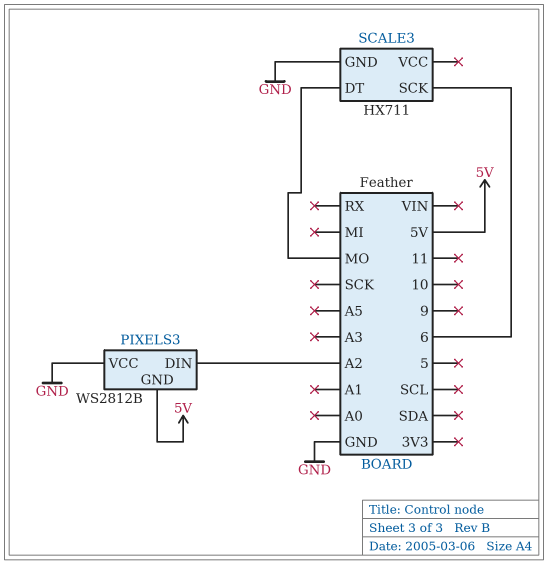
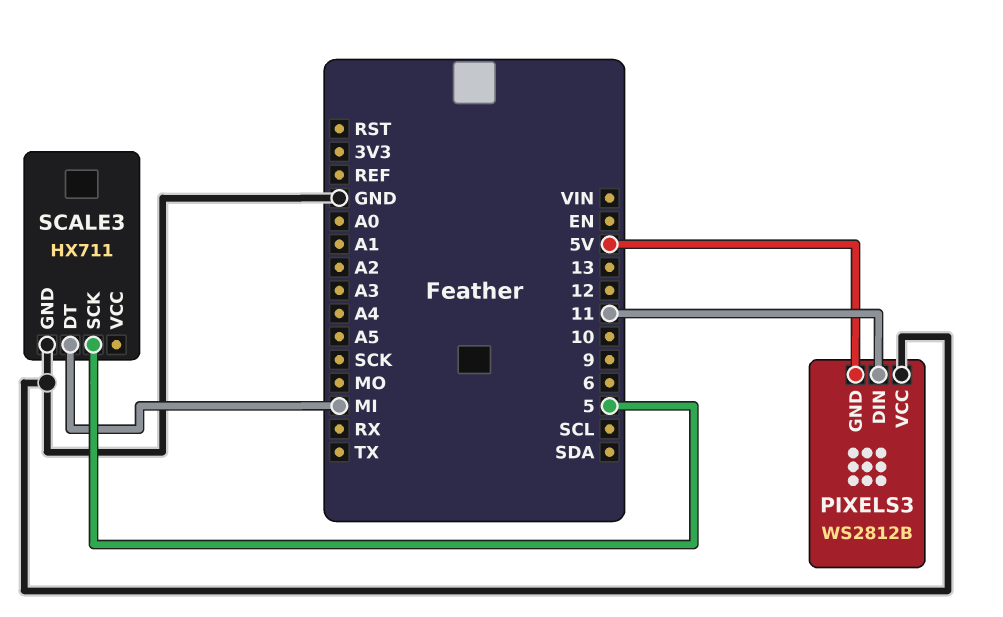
PIXELS3 pin DIN: A2 -> 11
SCALE3 pin DT: MO -> MI
SCALE3 pin SCK: 6 -> 5

